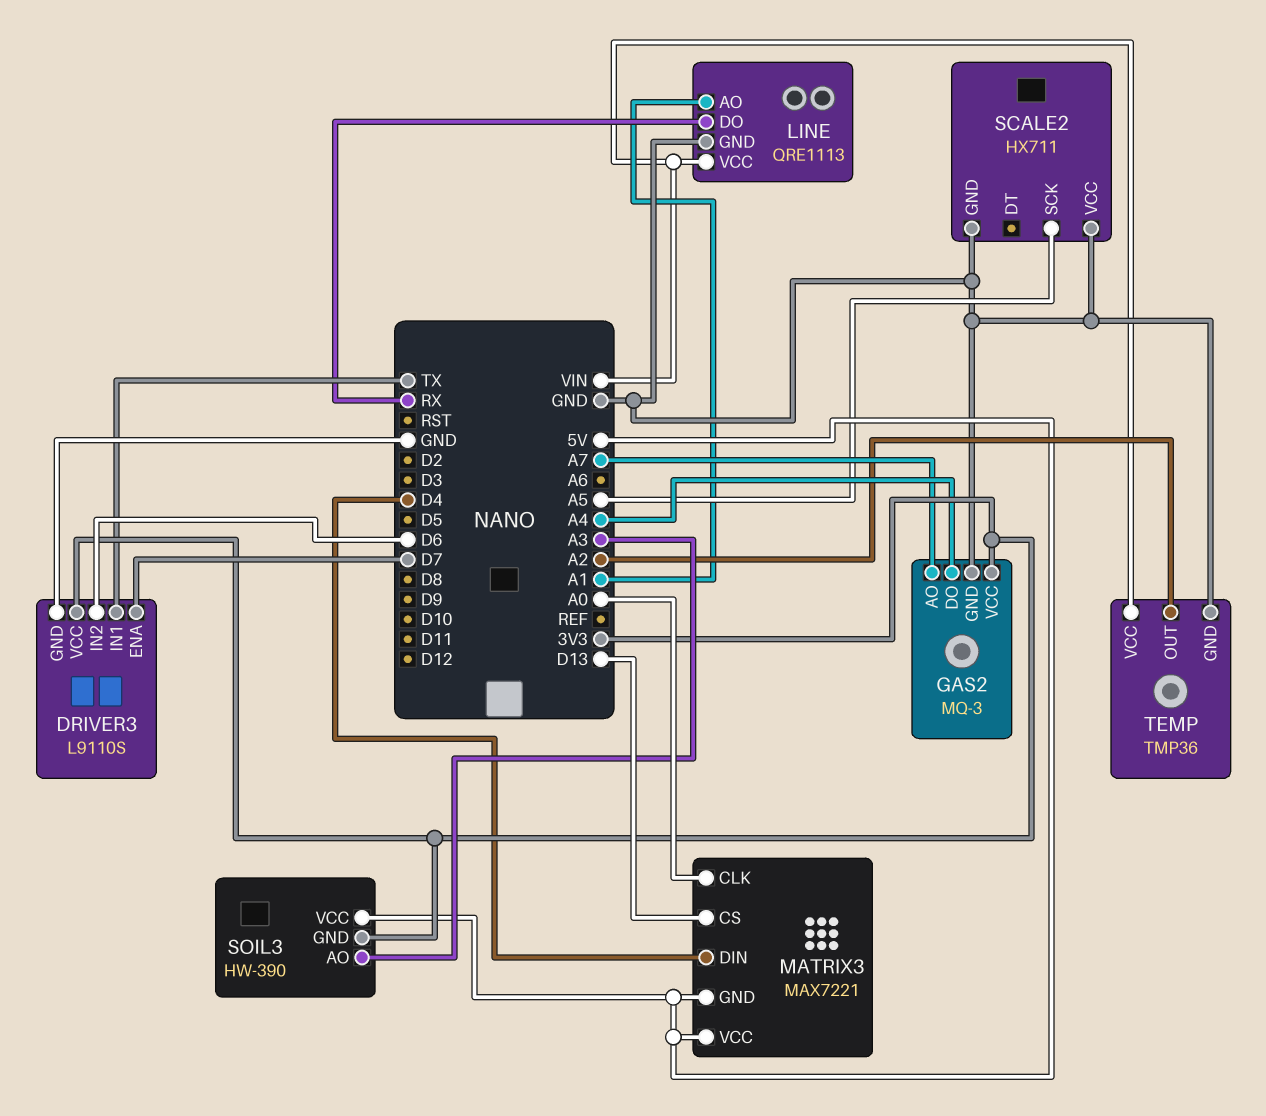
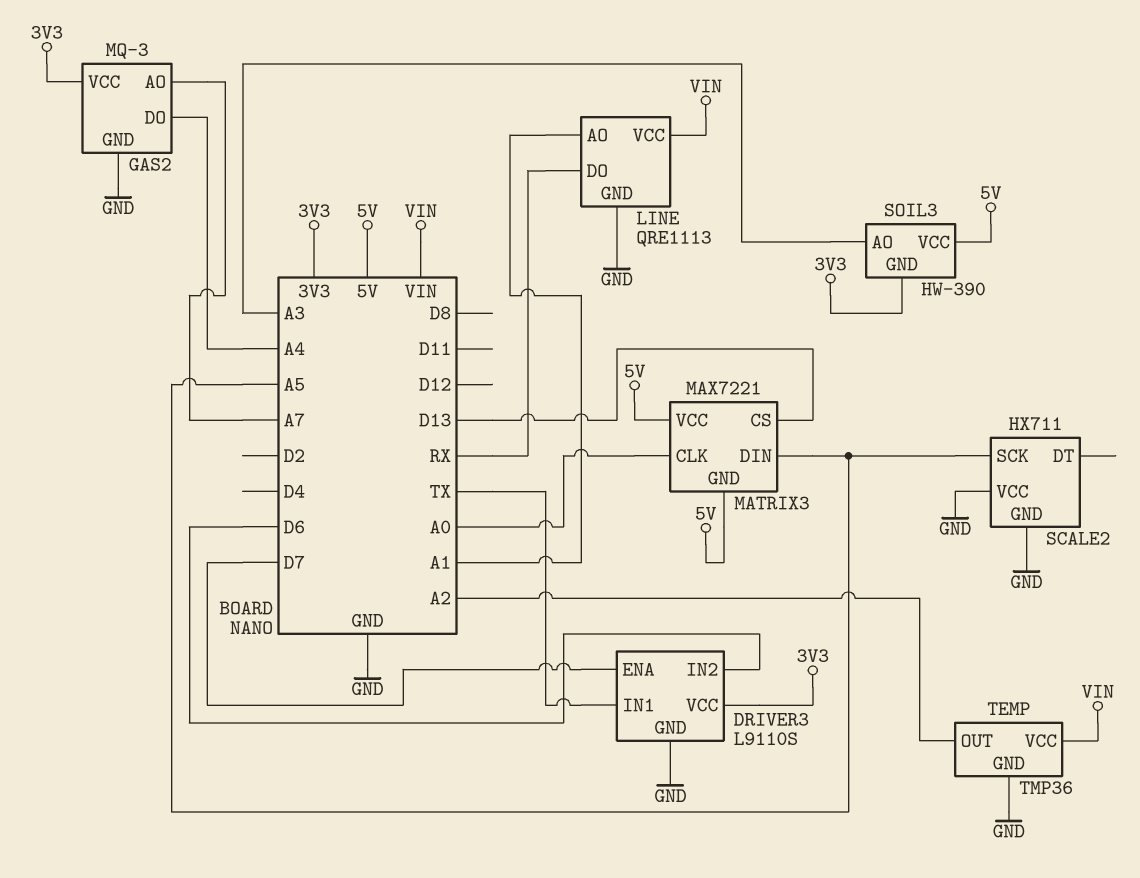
MATRIX3 pin DIN: D4 -> A5

